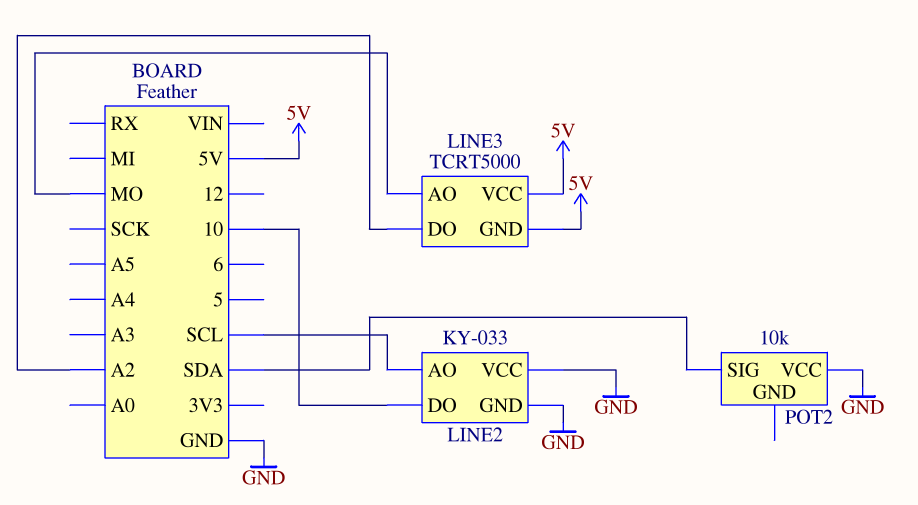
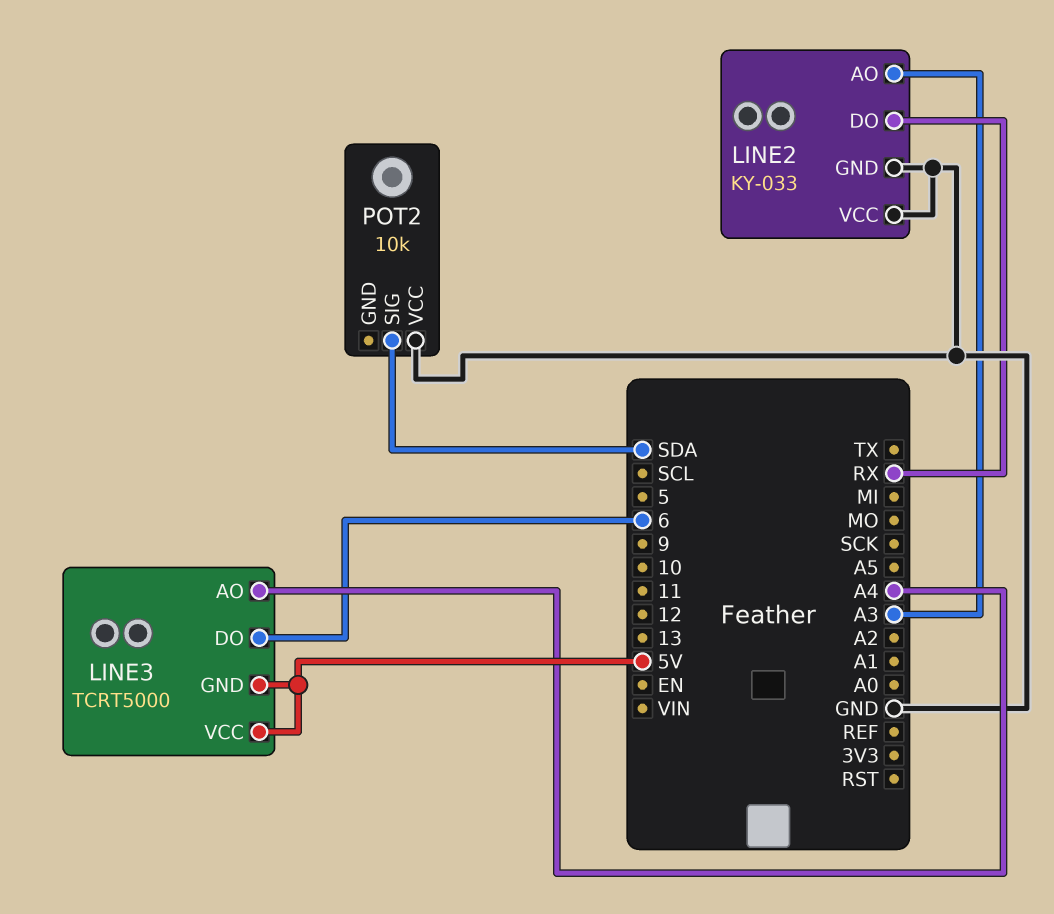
LINE2 pin AO: SCL -> A3
LINE2 pin DO: 10 -> RX
LINE3 pin AO: MO -> A4
LINE3 pin DO: A2 -> 6

